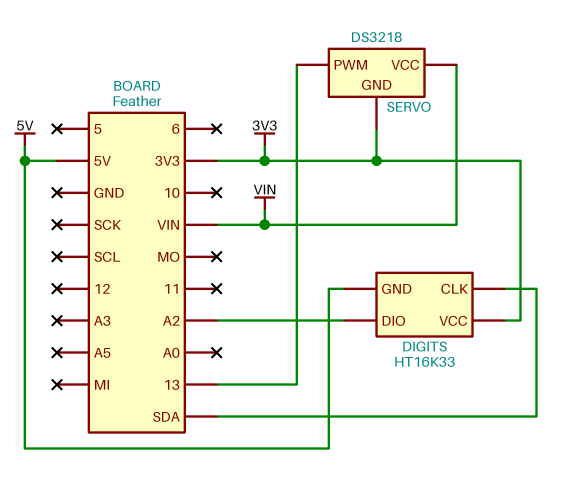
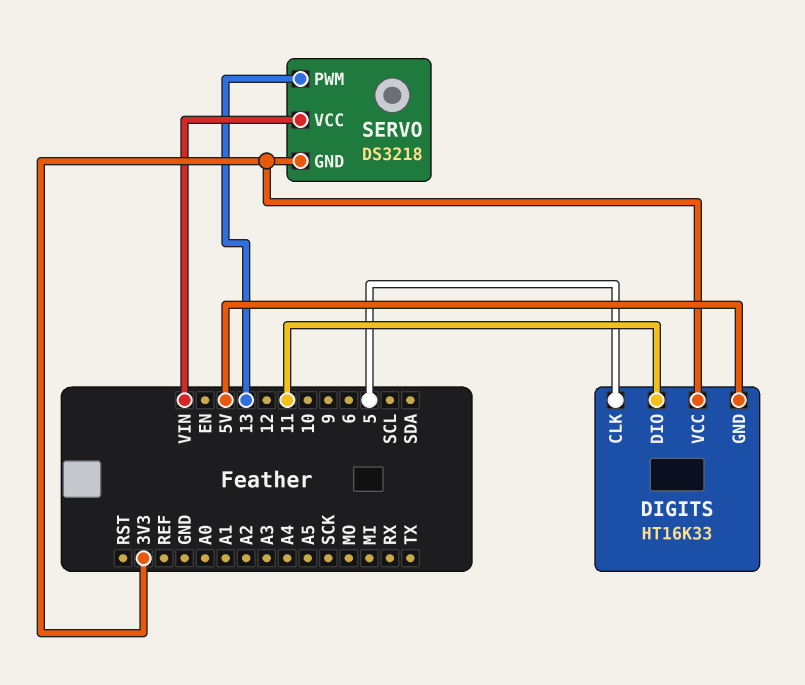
DIGITS pin CLK: SDA -> 5
DIGITS pin DIO: A2 -> 11

